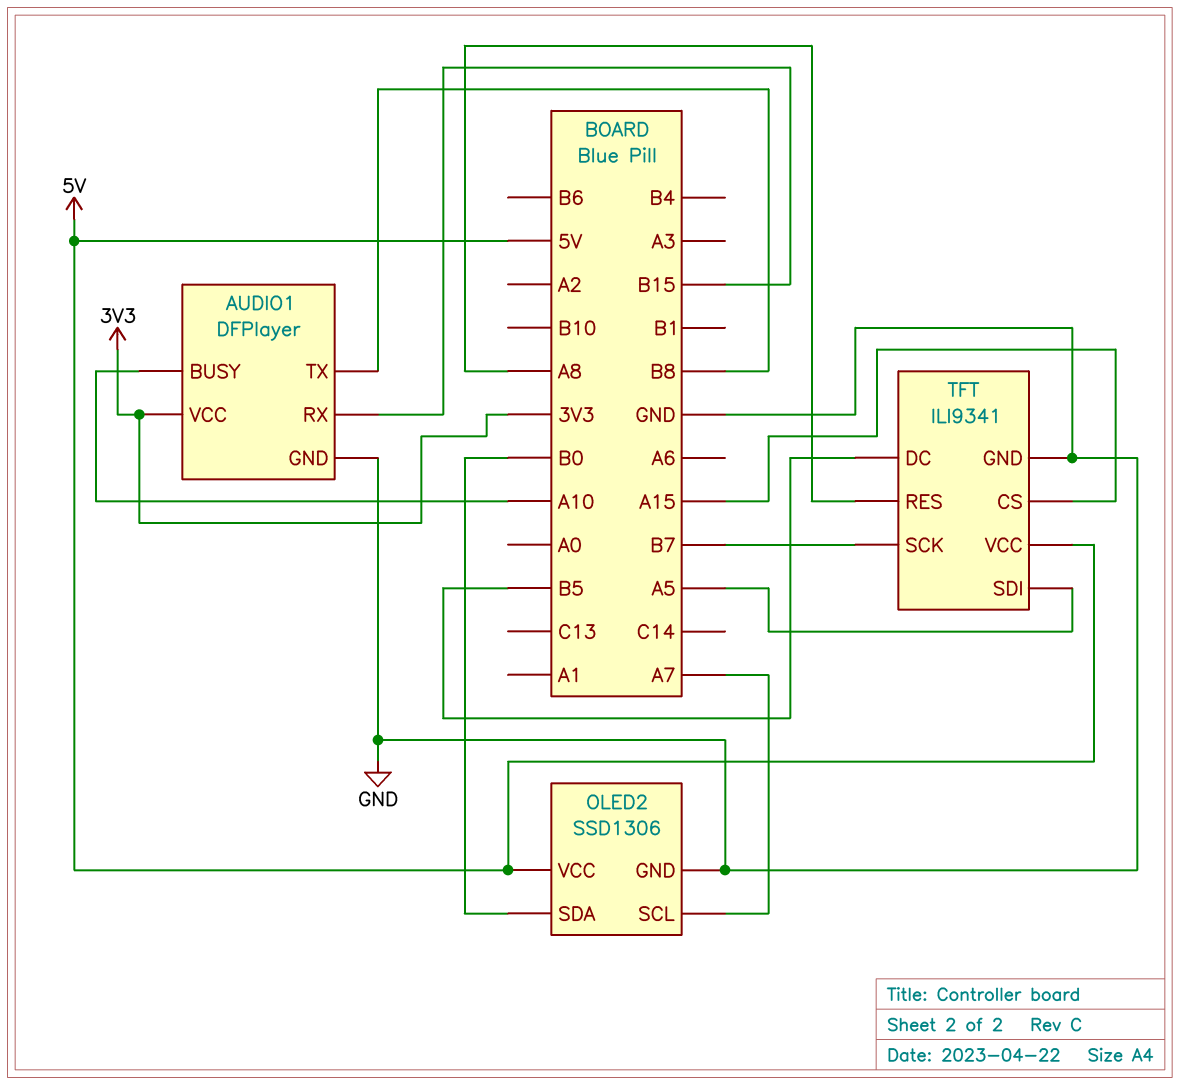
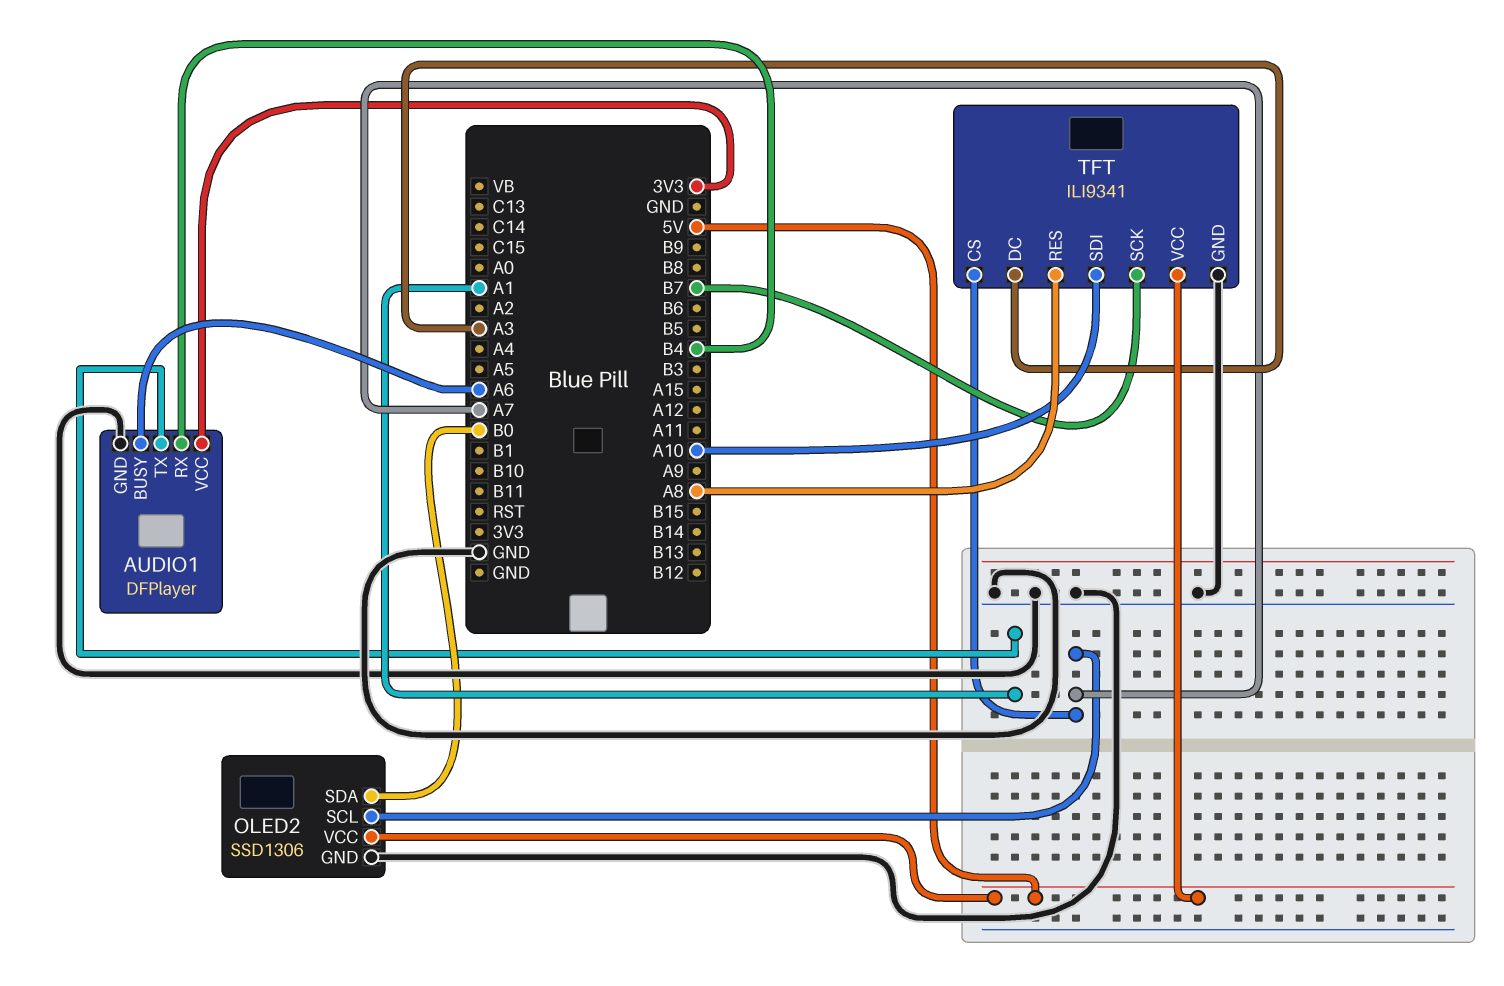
AUDIO1 pin BUSY: A10 -> A6
AUDIO1 pin RX: B15 -> B4
AUDIO1 pin TX: B8 -> A1
TFT pin CS: A15 -> A7
TFT pin DC: B5 -> A3
TFT pin SDI: A5 -> A10

